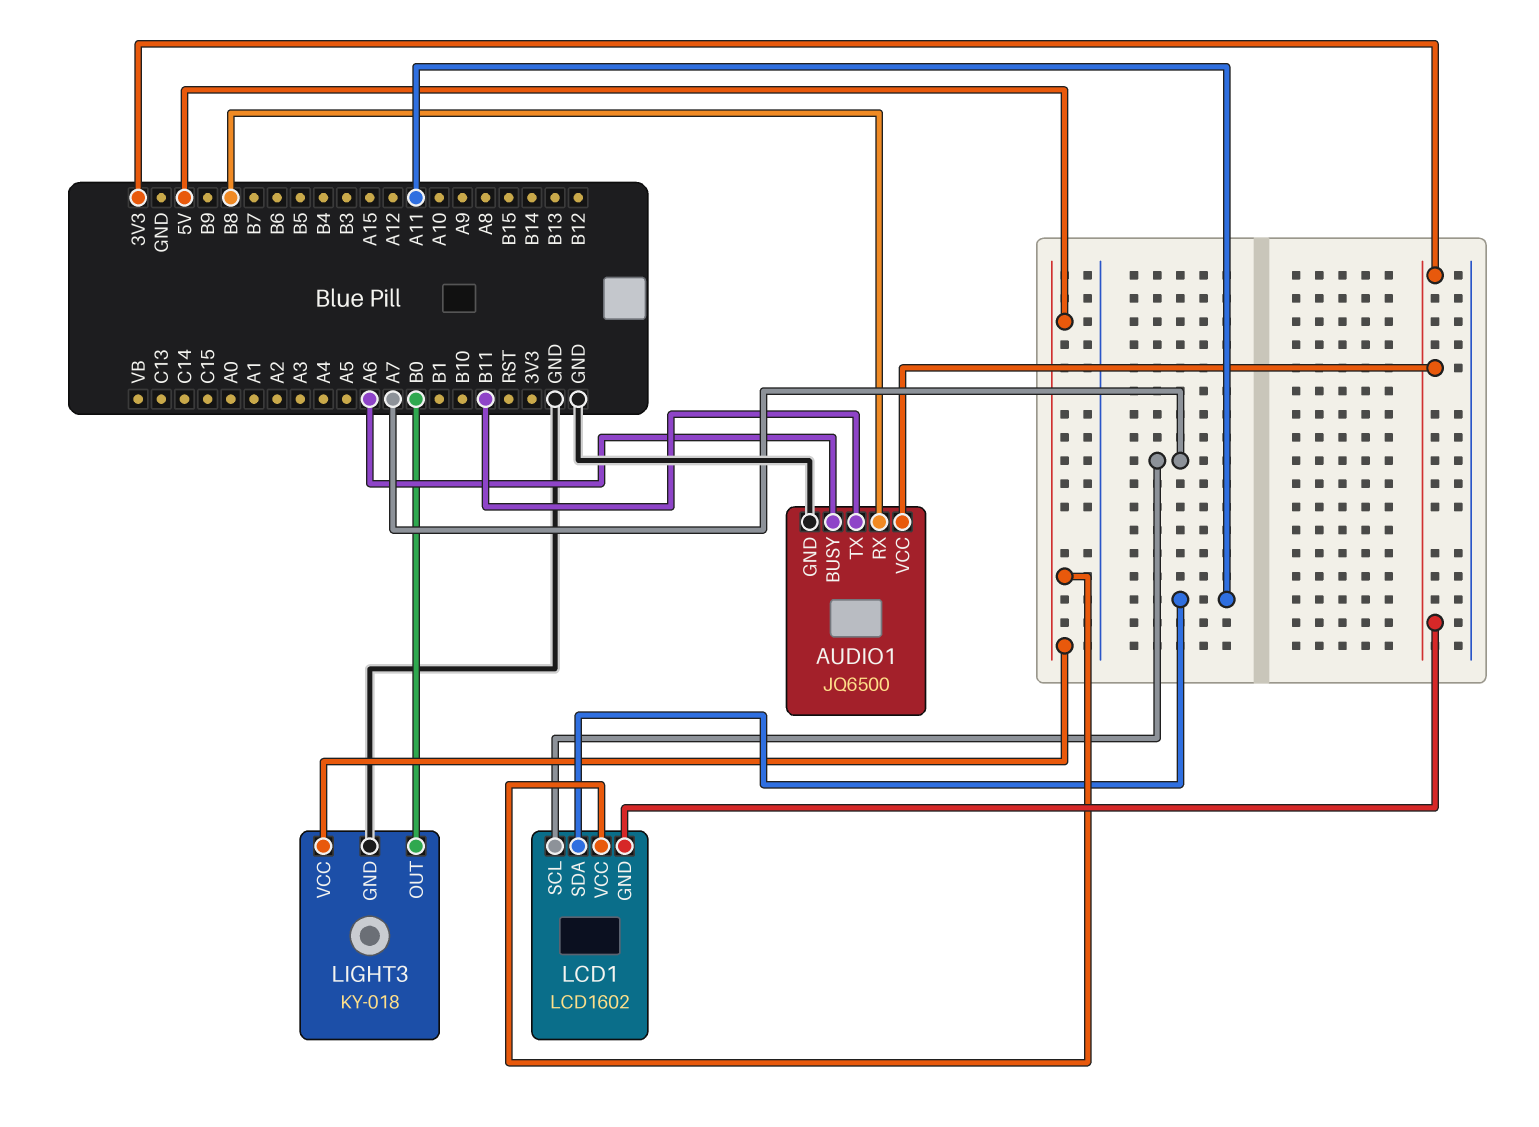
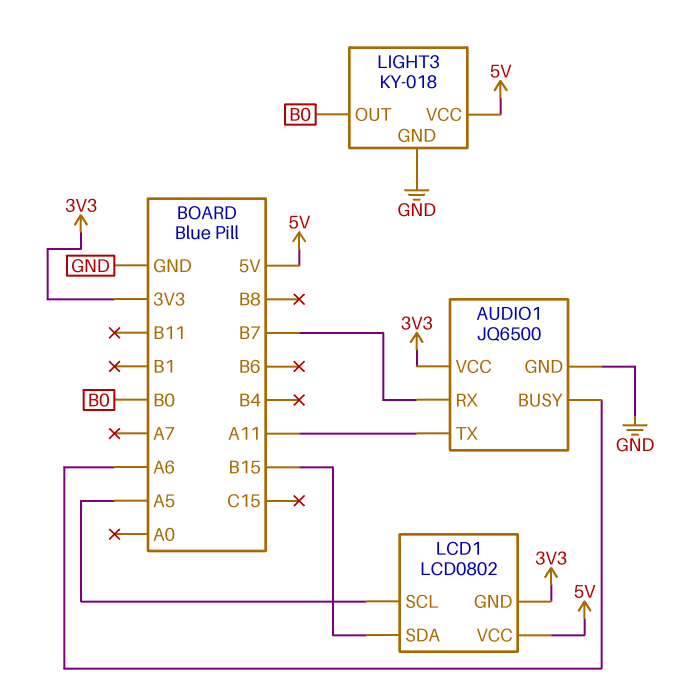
AUDIO1 pin RX: B8 -> B7
AUDIO1 pin TX: B11 -> A11
LCD1: LCD1602 -> LCD0802
LCD1 pin SCL: A7 -> A5
LCD1 pin SDA: A11 -> B15

